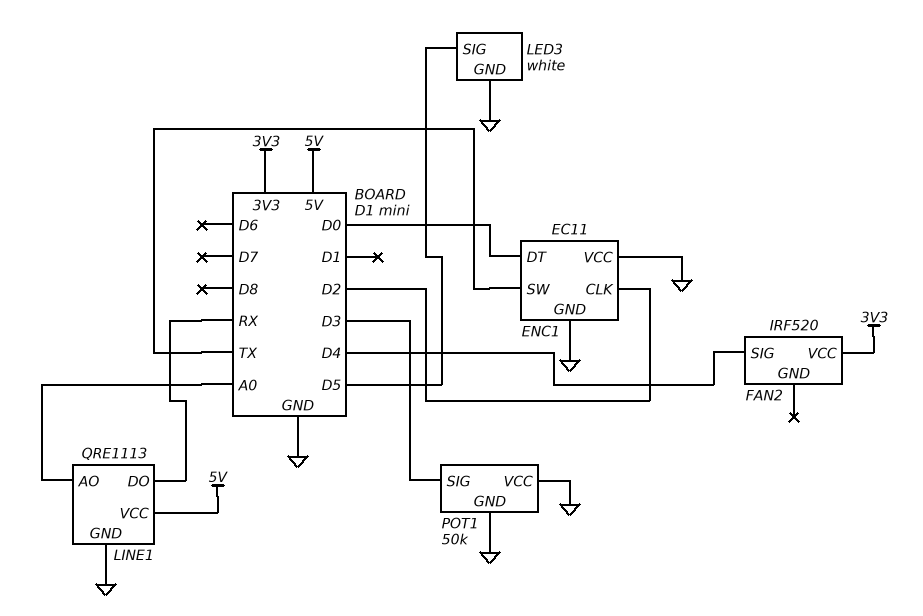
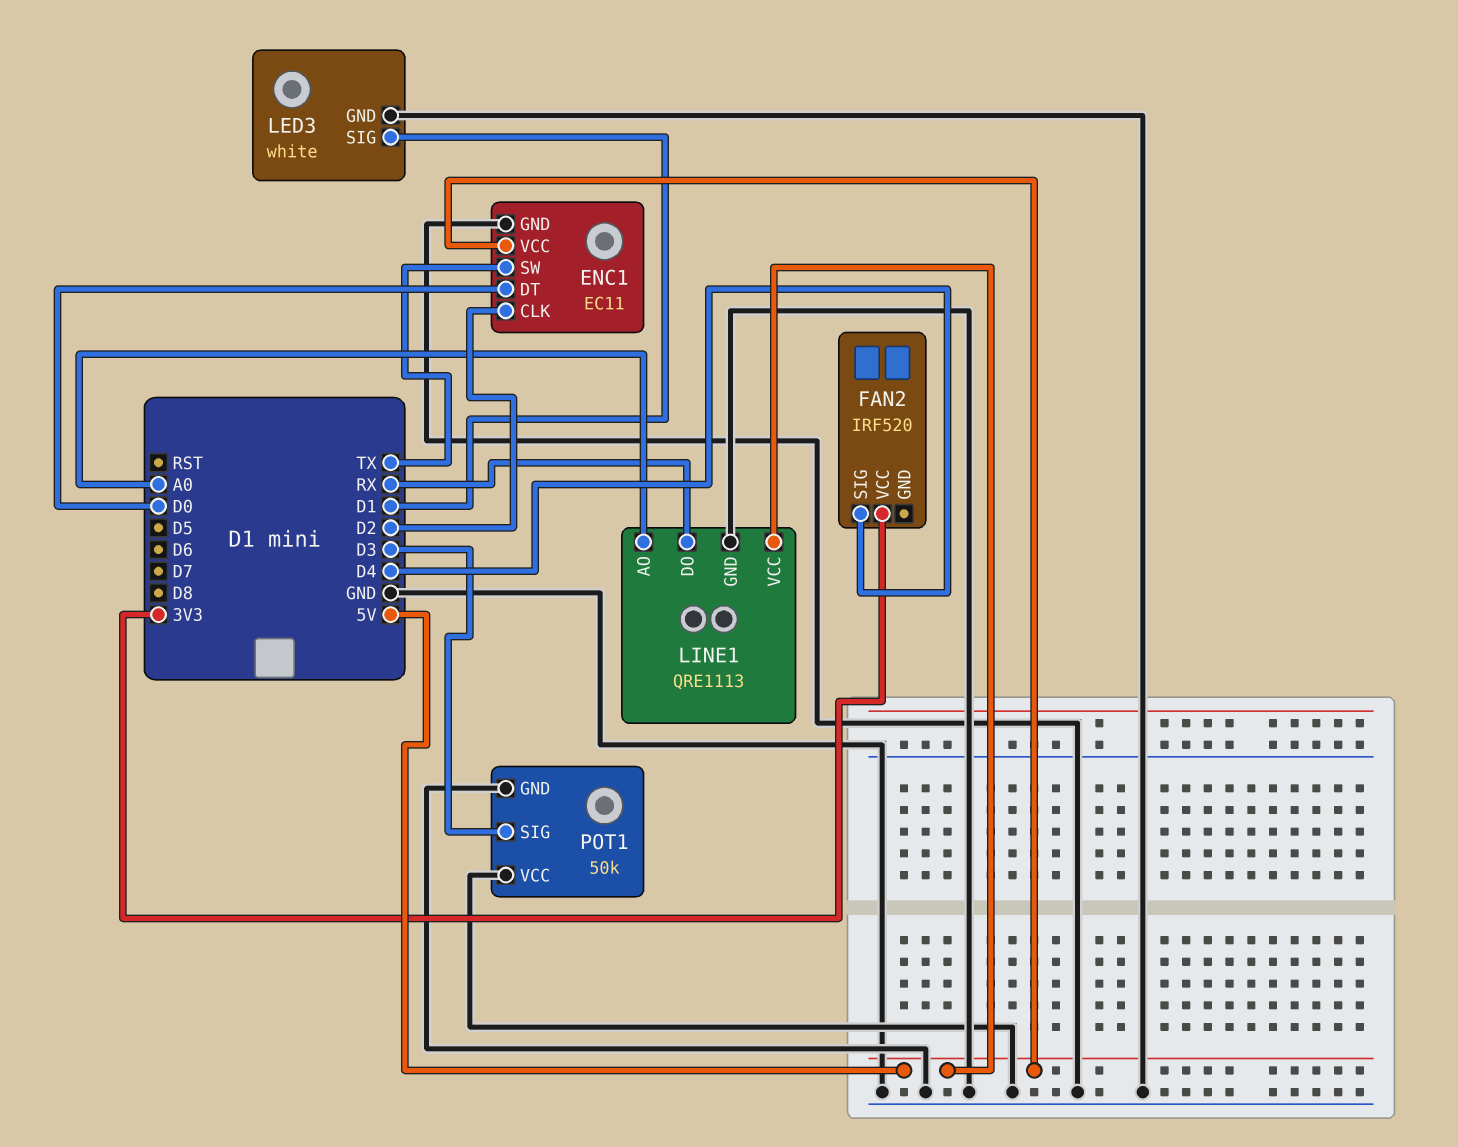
ENC1 pin VCC: GND -> 5V
LED3 pin SIG: D5 -> D1

